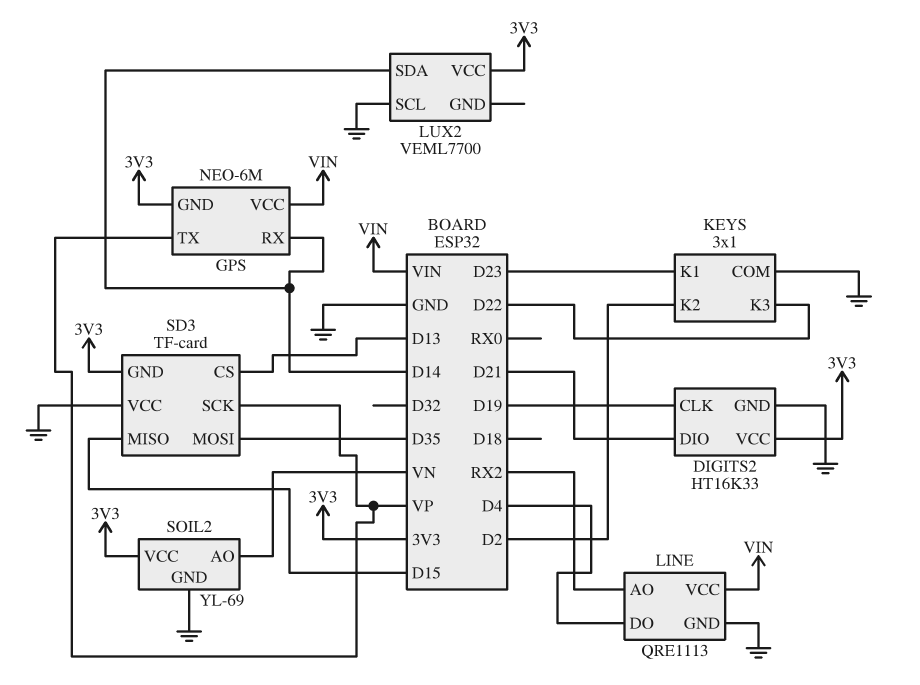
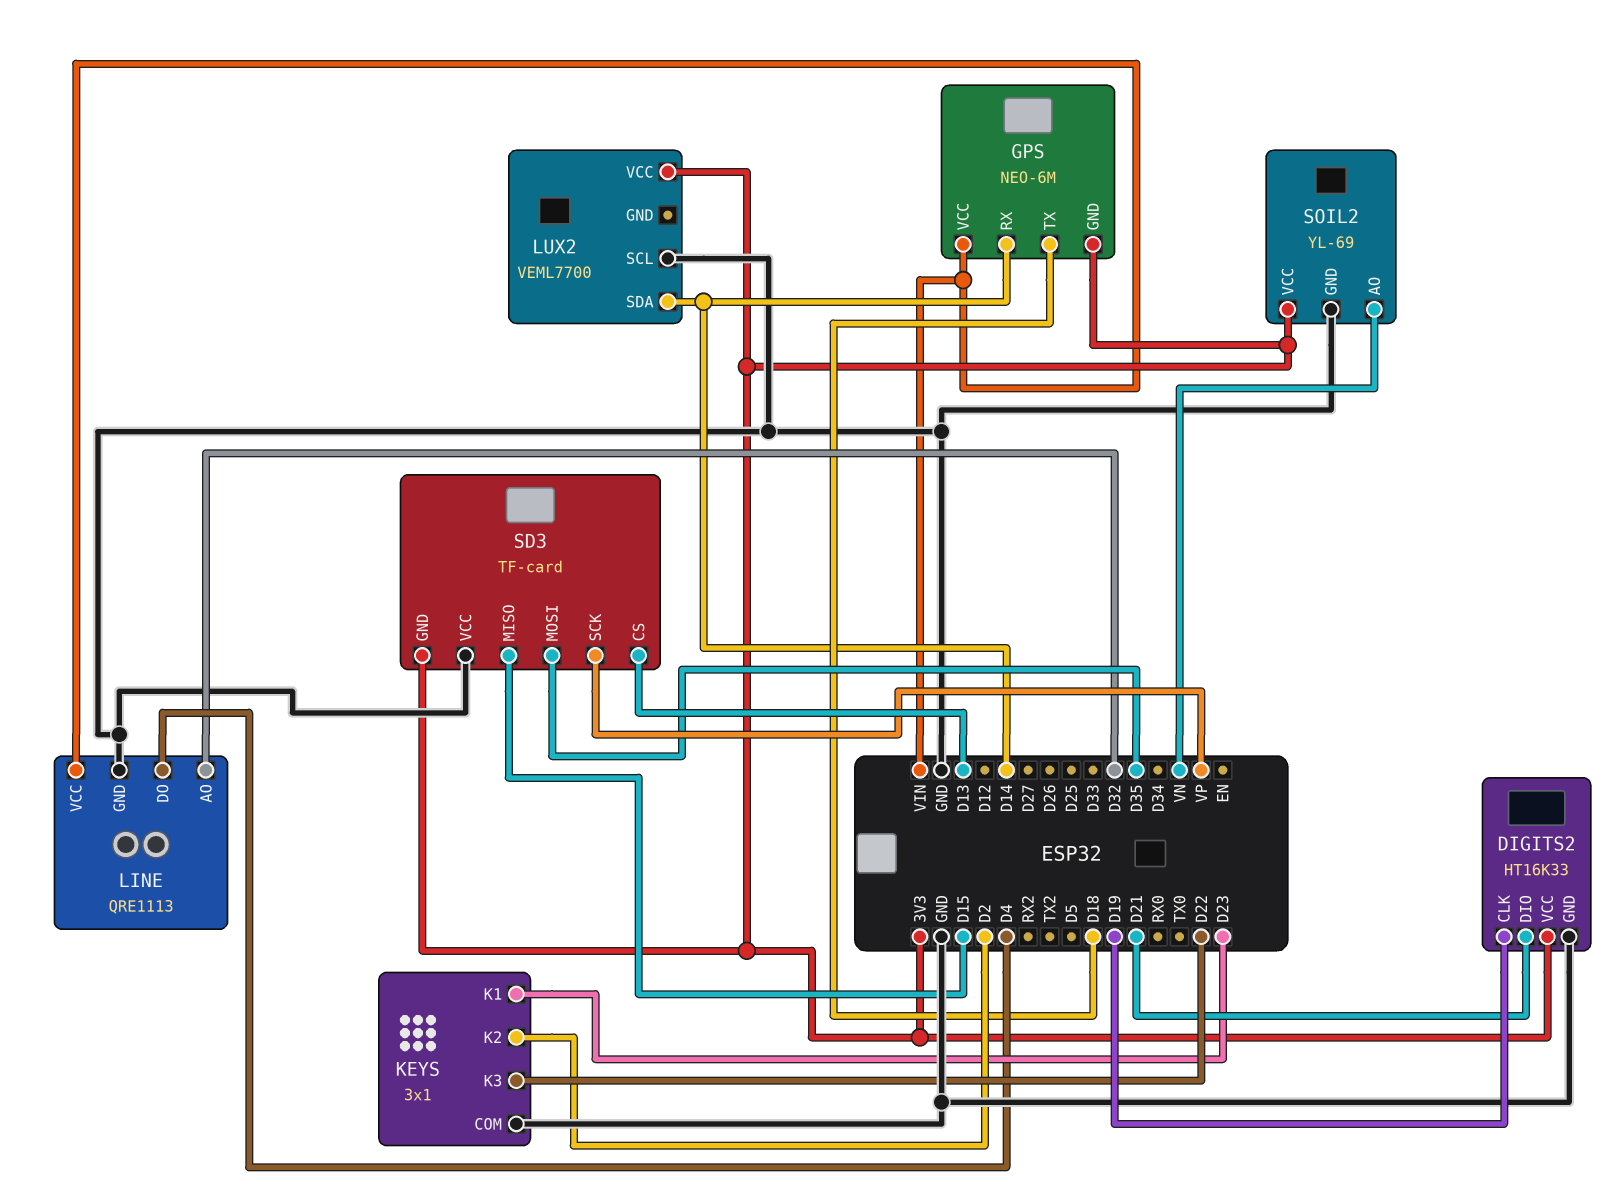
GPS pin TX: VP -> D18
LINE pin AO: RX2 -> D32

